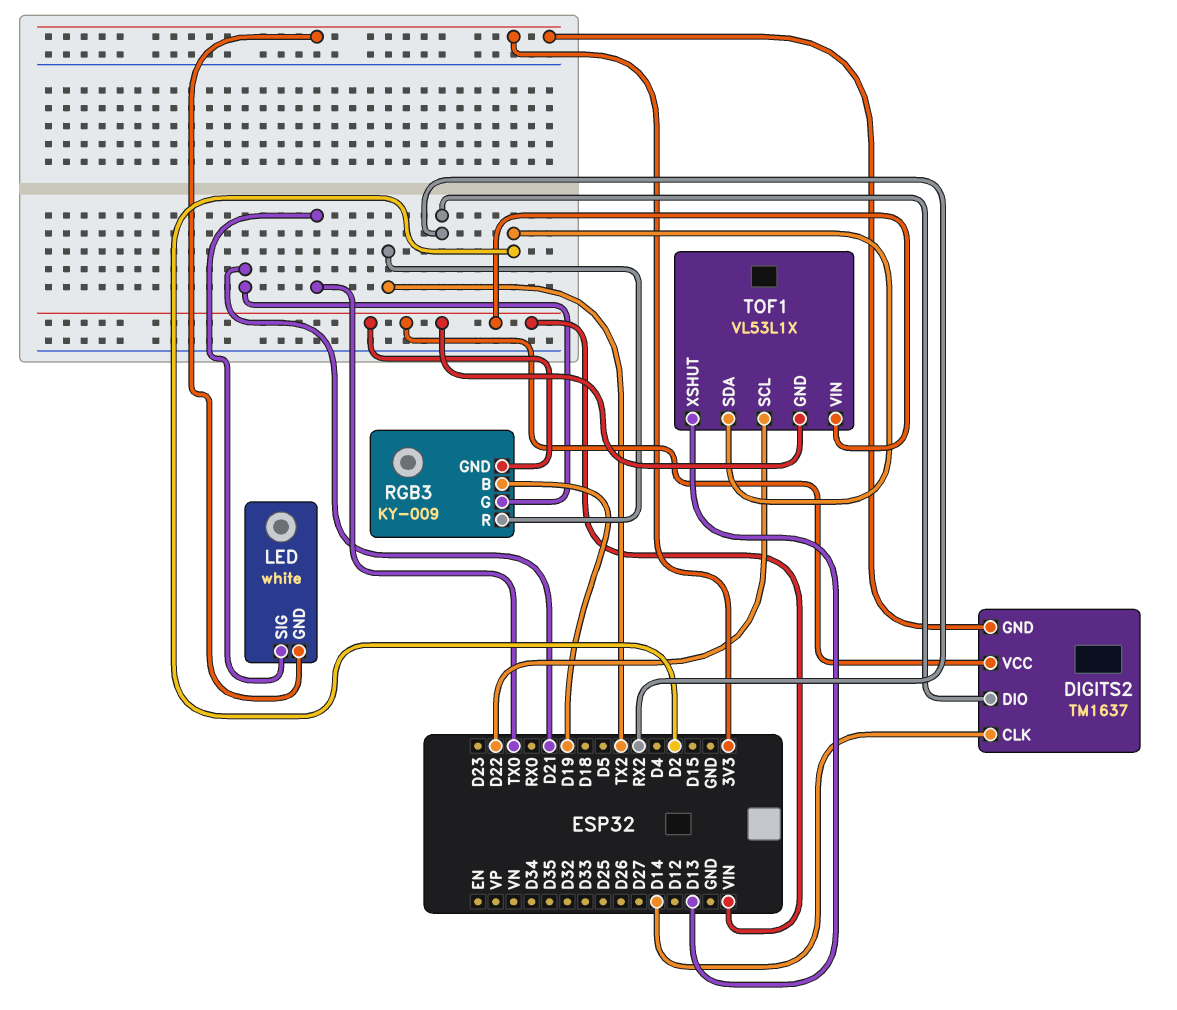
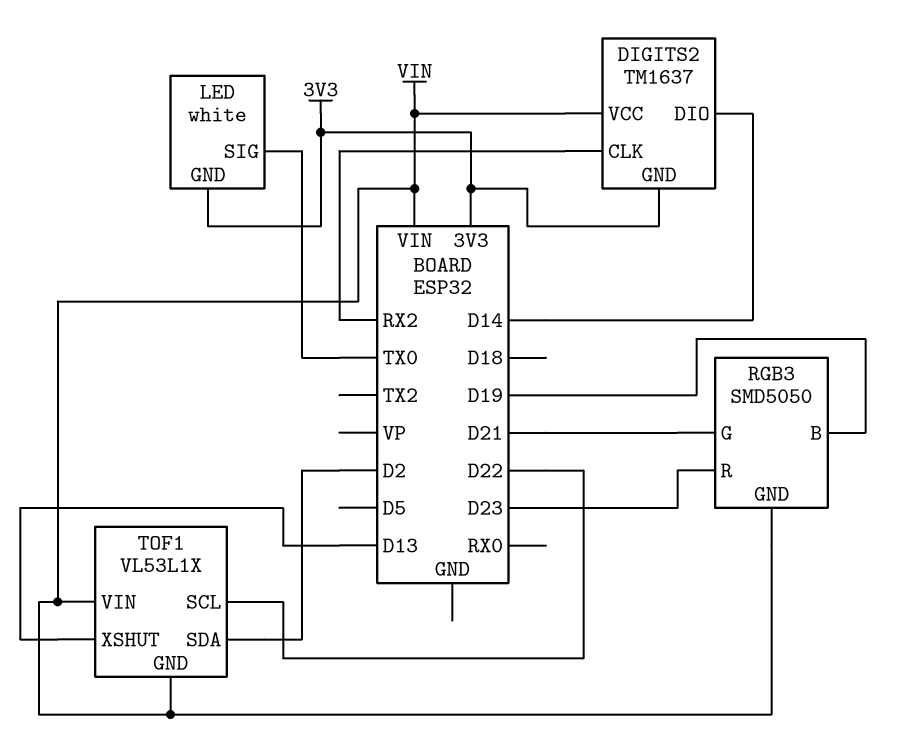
DIGITS2 pin CLK: D14 -> RX2
DIGITS2 pin DIO: RX2 -> D14
RGB3: KY-009 -> SMD5050
RGB3 pin R: TX2 -> D23

